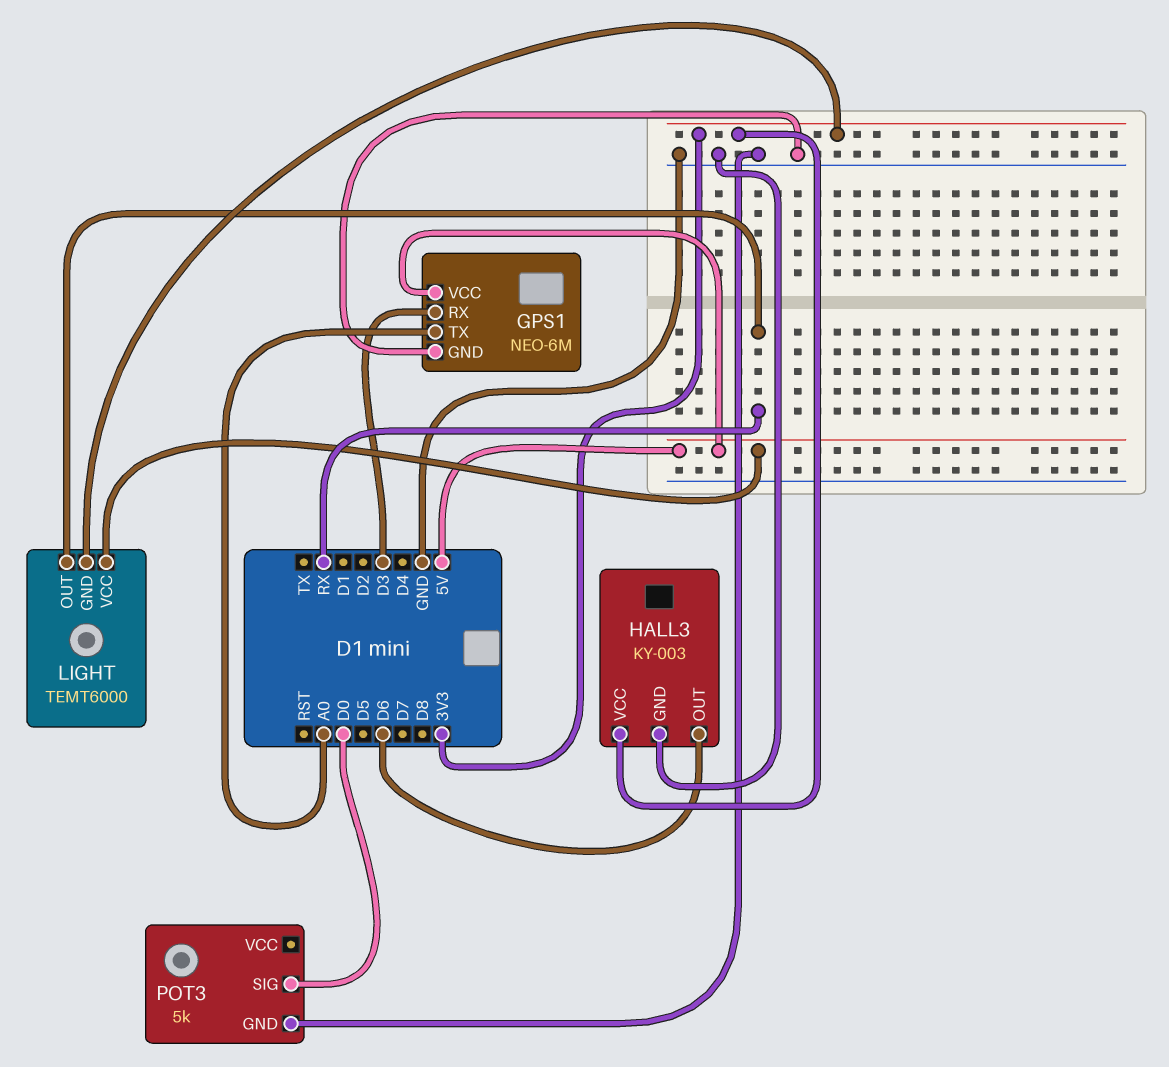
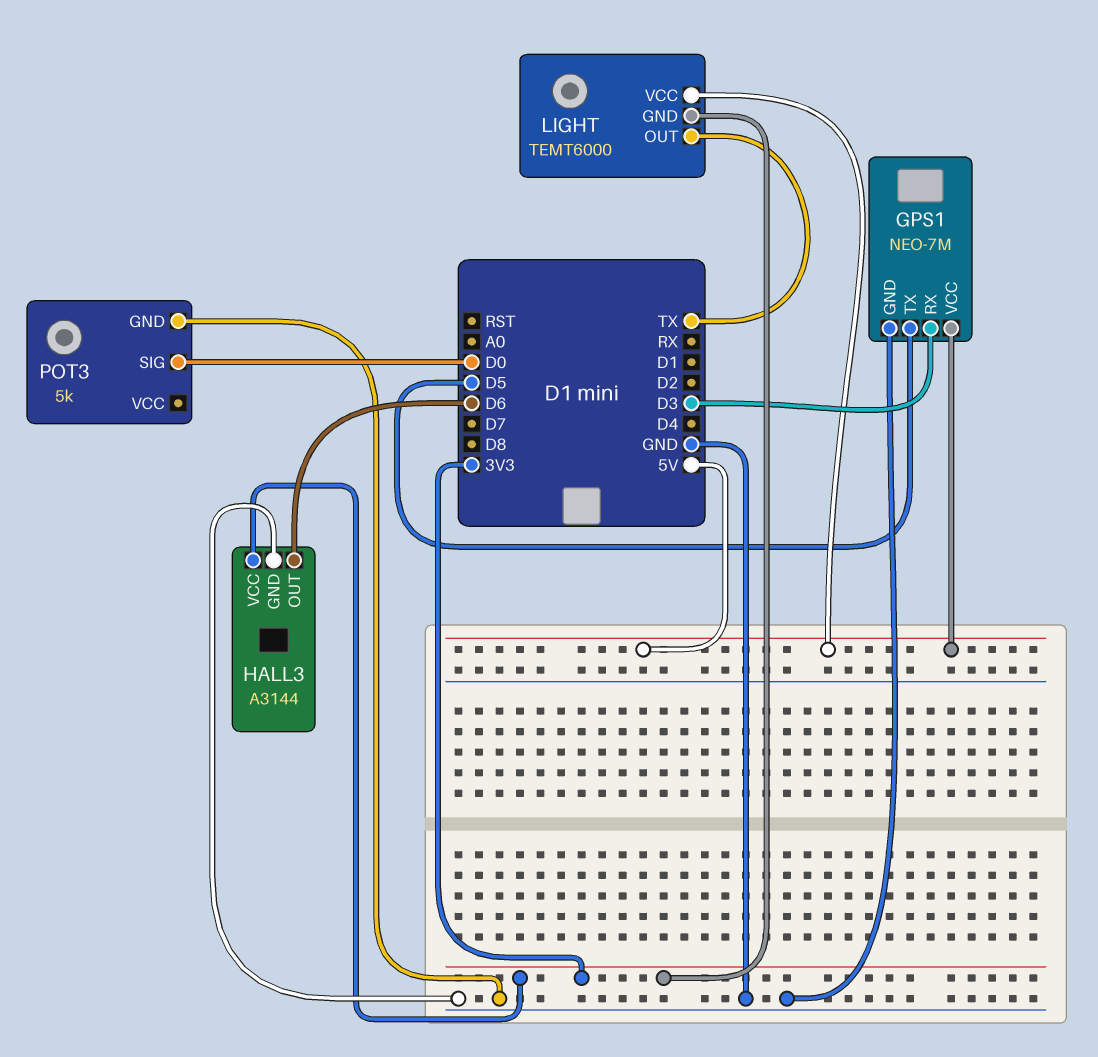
GPS1: NEO-6M -> NEO-7M
GPS1 pin TX: A0 -> D5
HALL3: KY-003 -> A3144
LIGHT pin OUT: RX -> TX

